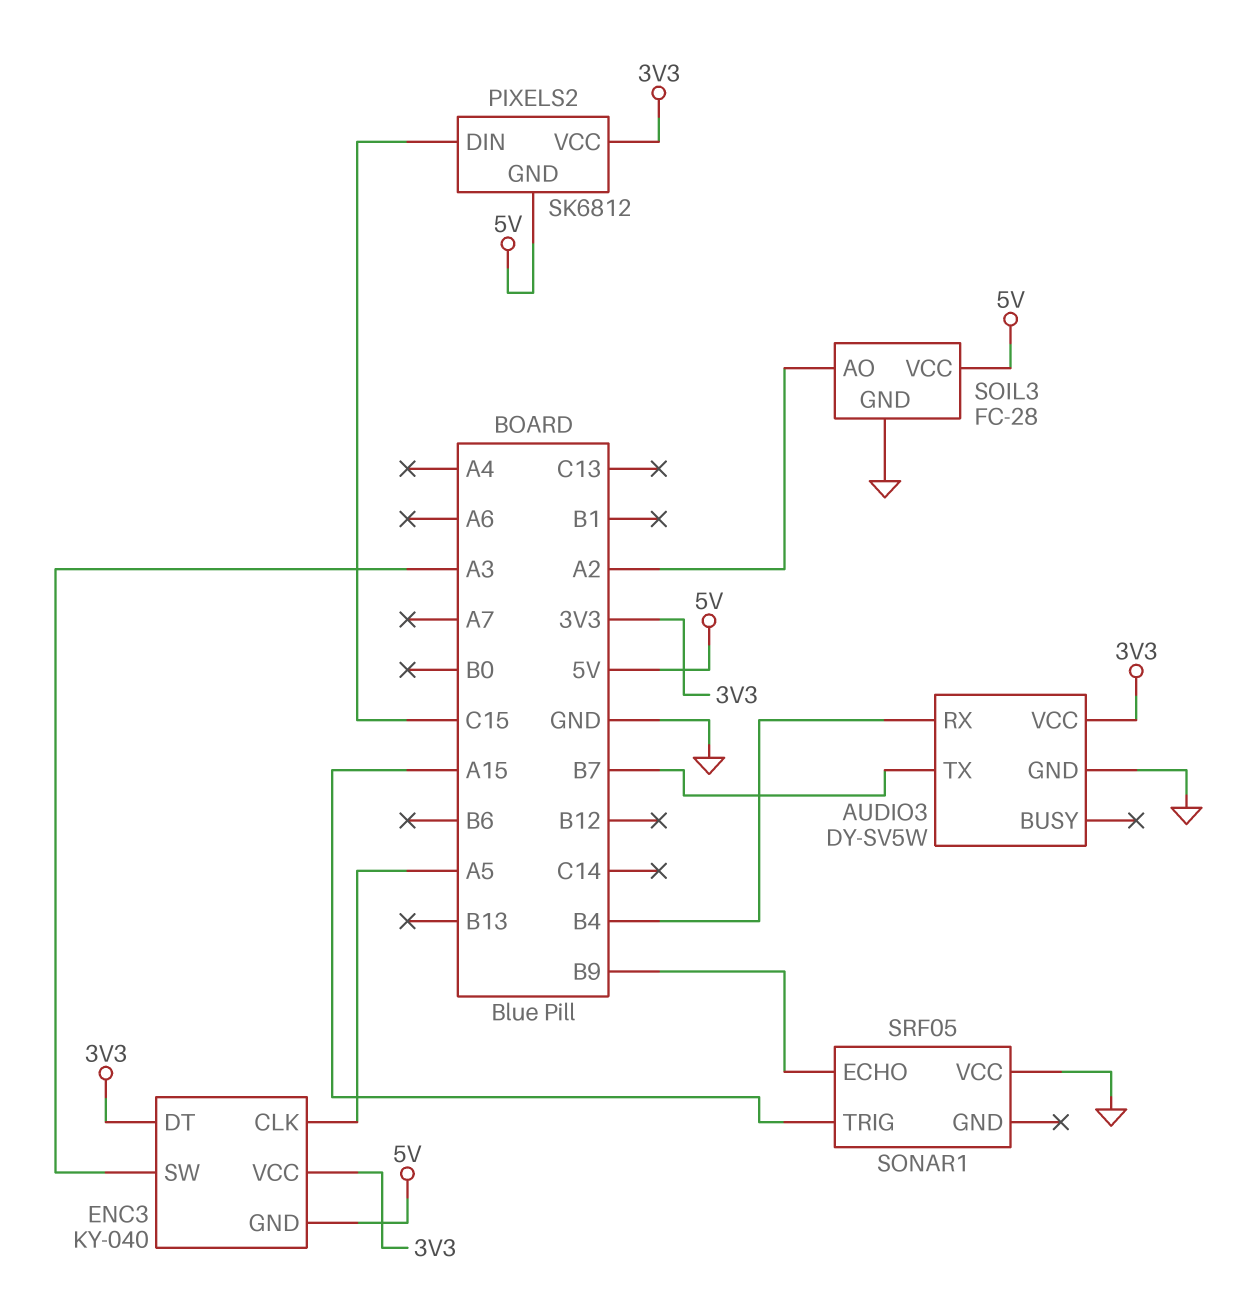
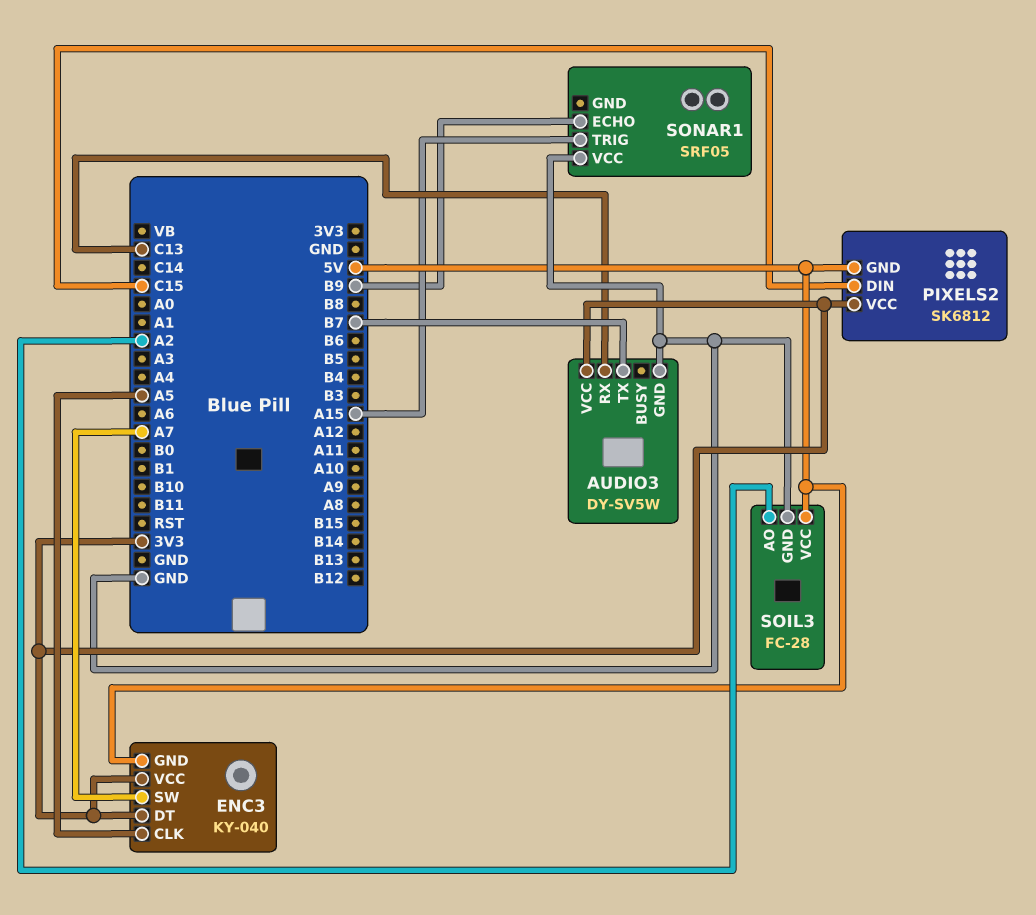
AUDIO3 pin RX: B4 -> C13
ENC3 pin SW: A3 -> A7

